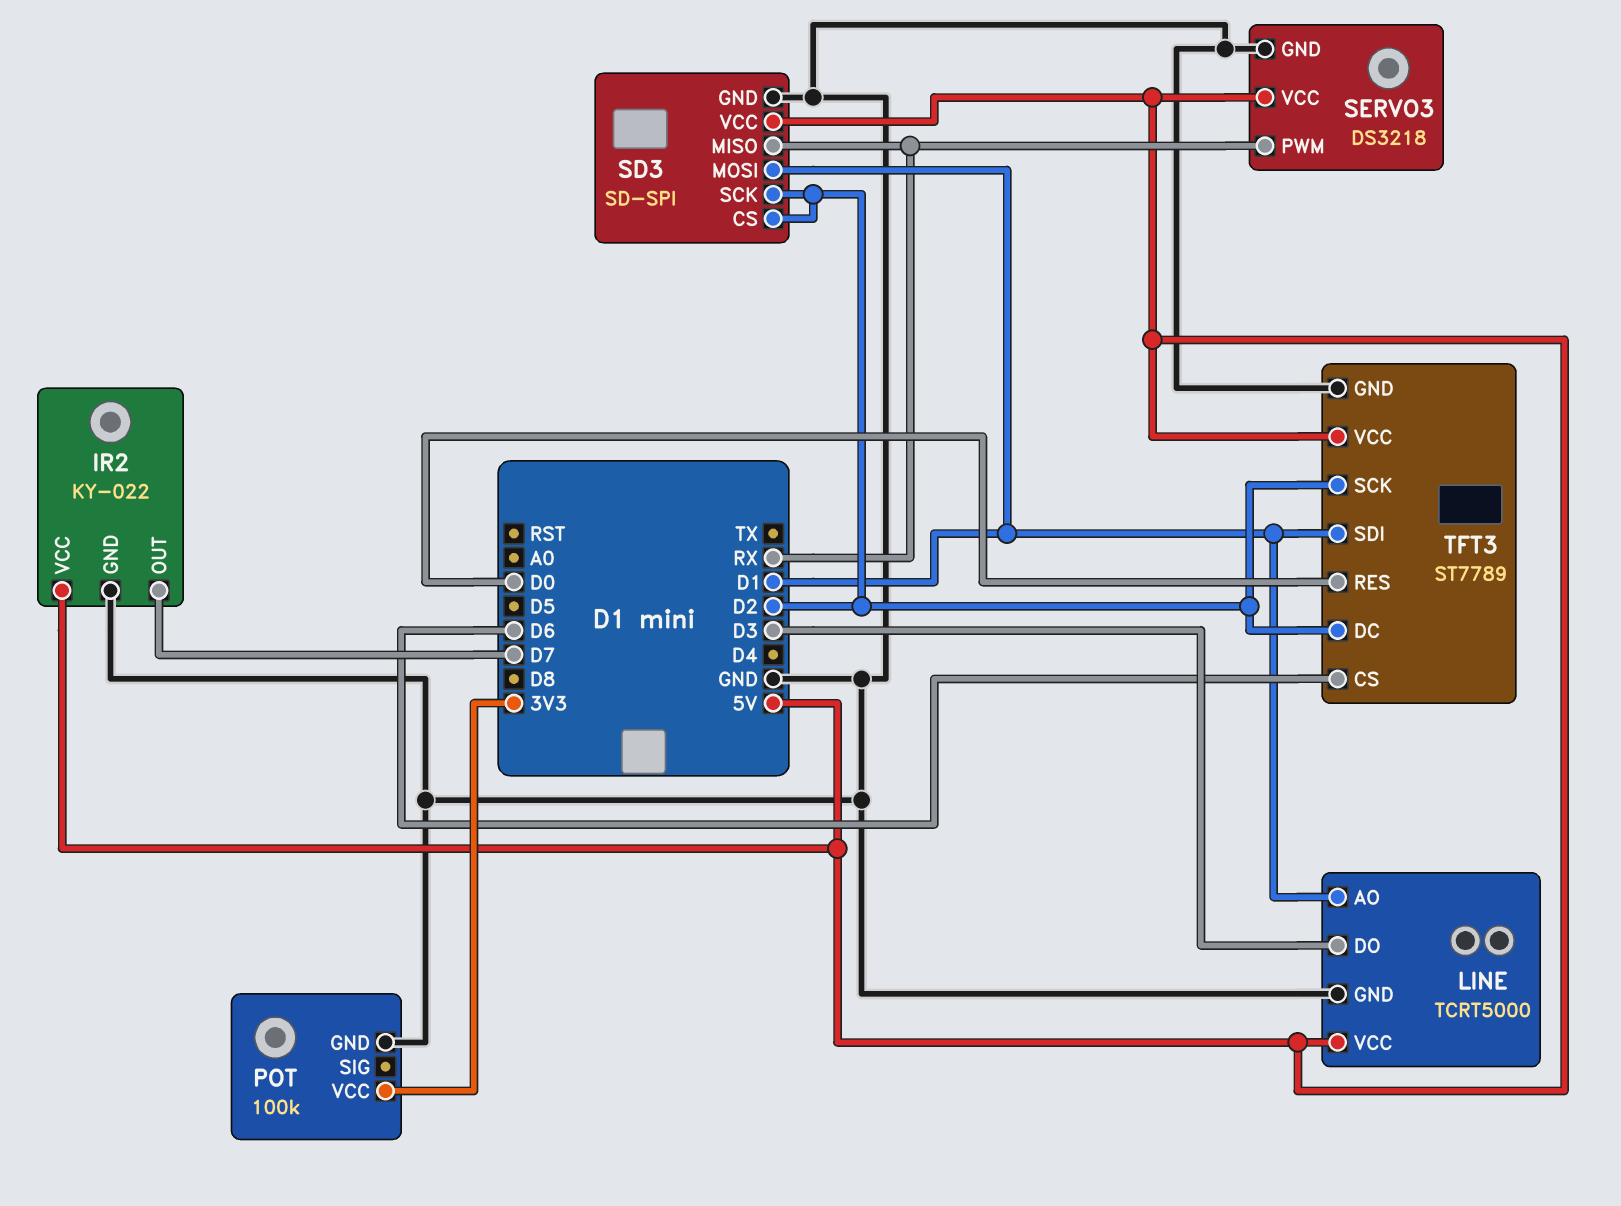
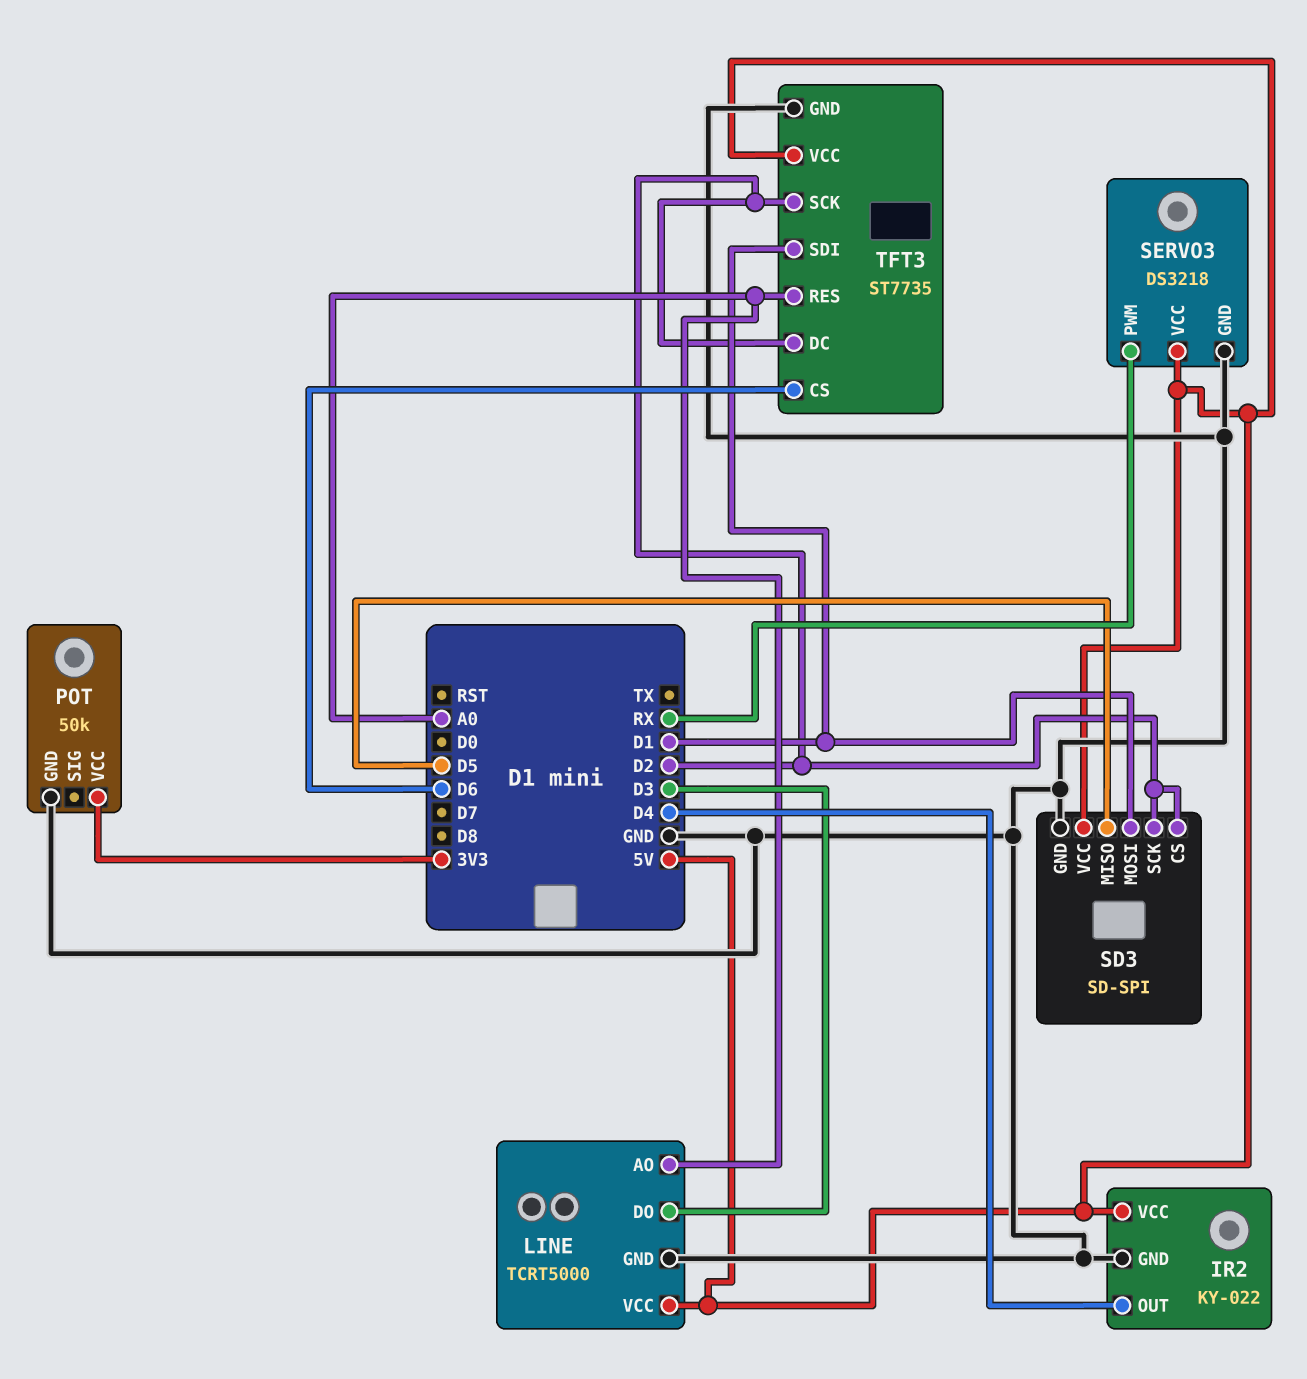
IR2 pin OUT: D7 -> D4
LINE pin AO: D1 -> A0
POT: 100k -> 50k
SD3 pin MISO: RX -> D5
TFT3: ST7789 -> ST7735
TFT3 pin RES: D0 -> A0

